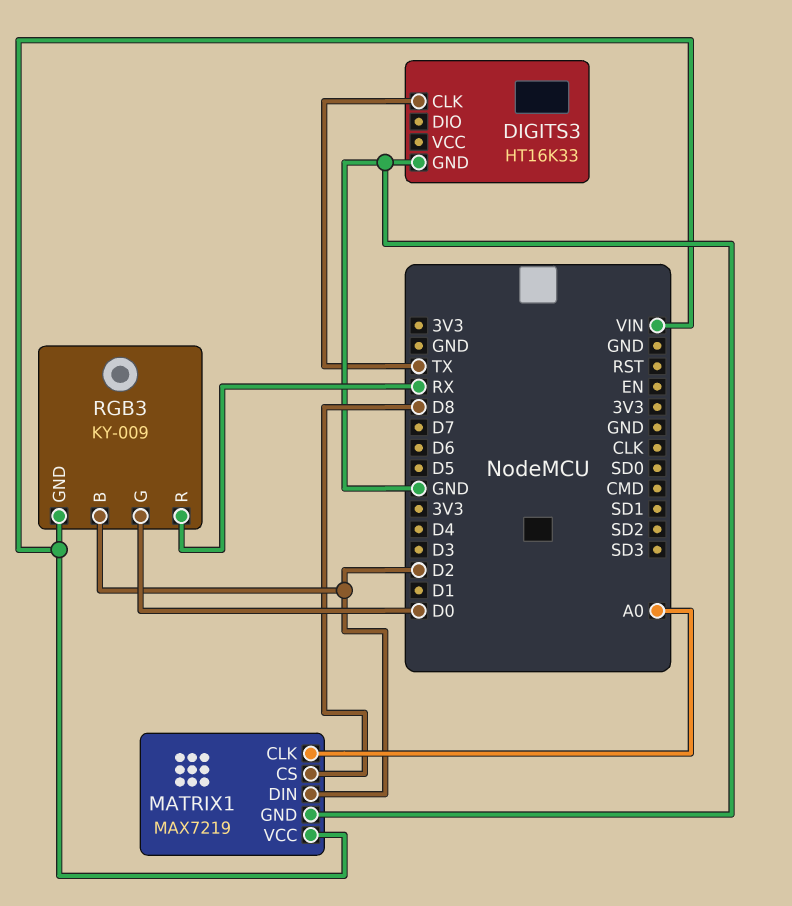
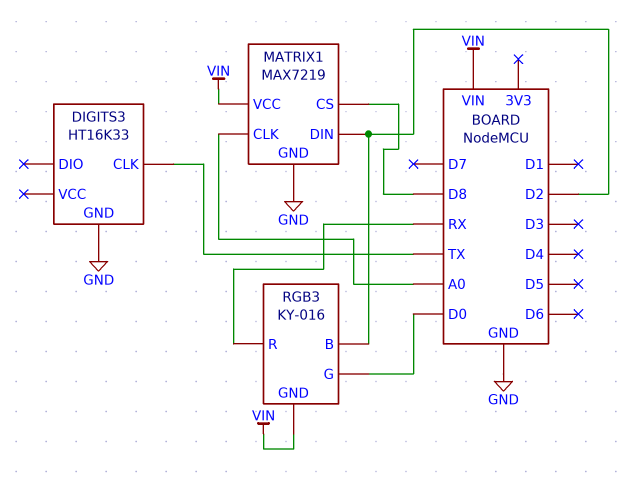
RGB3: KY-009 -> KY-016

